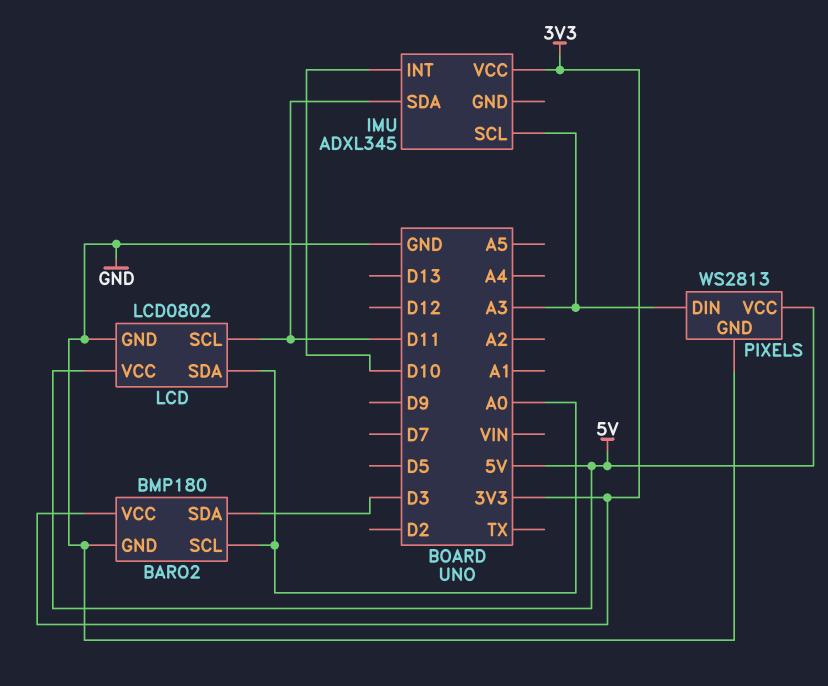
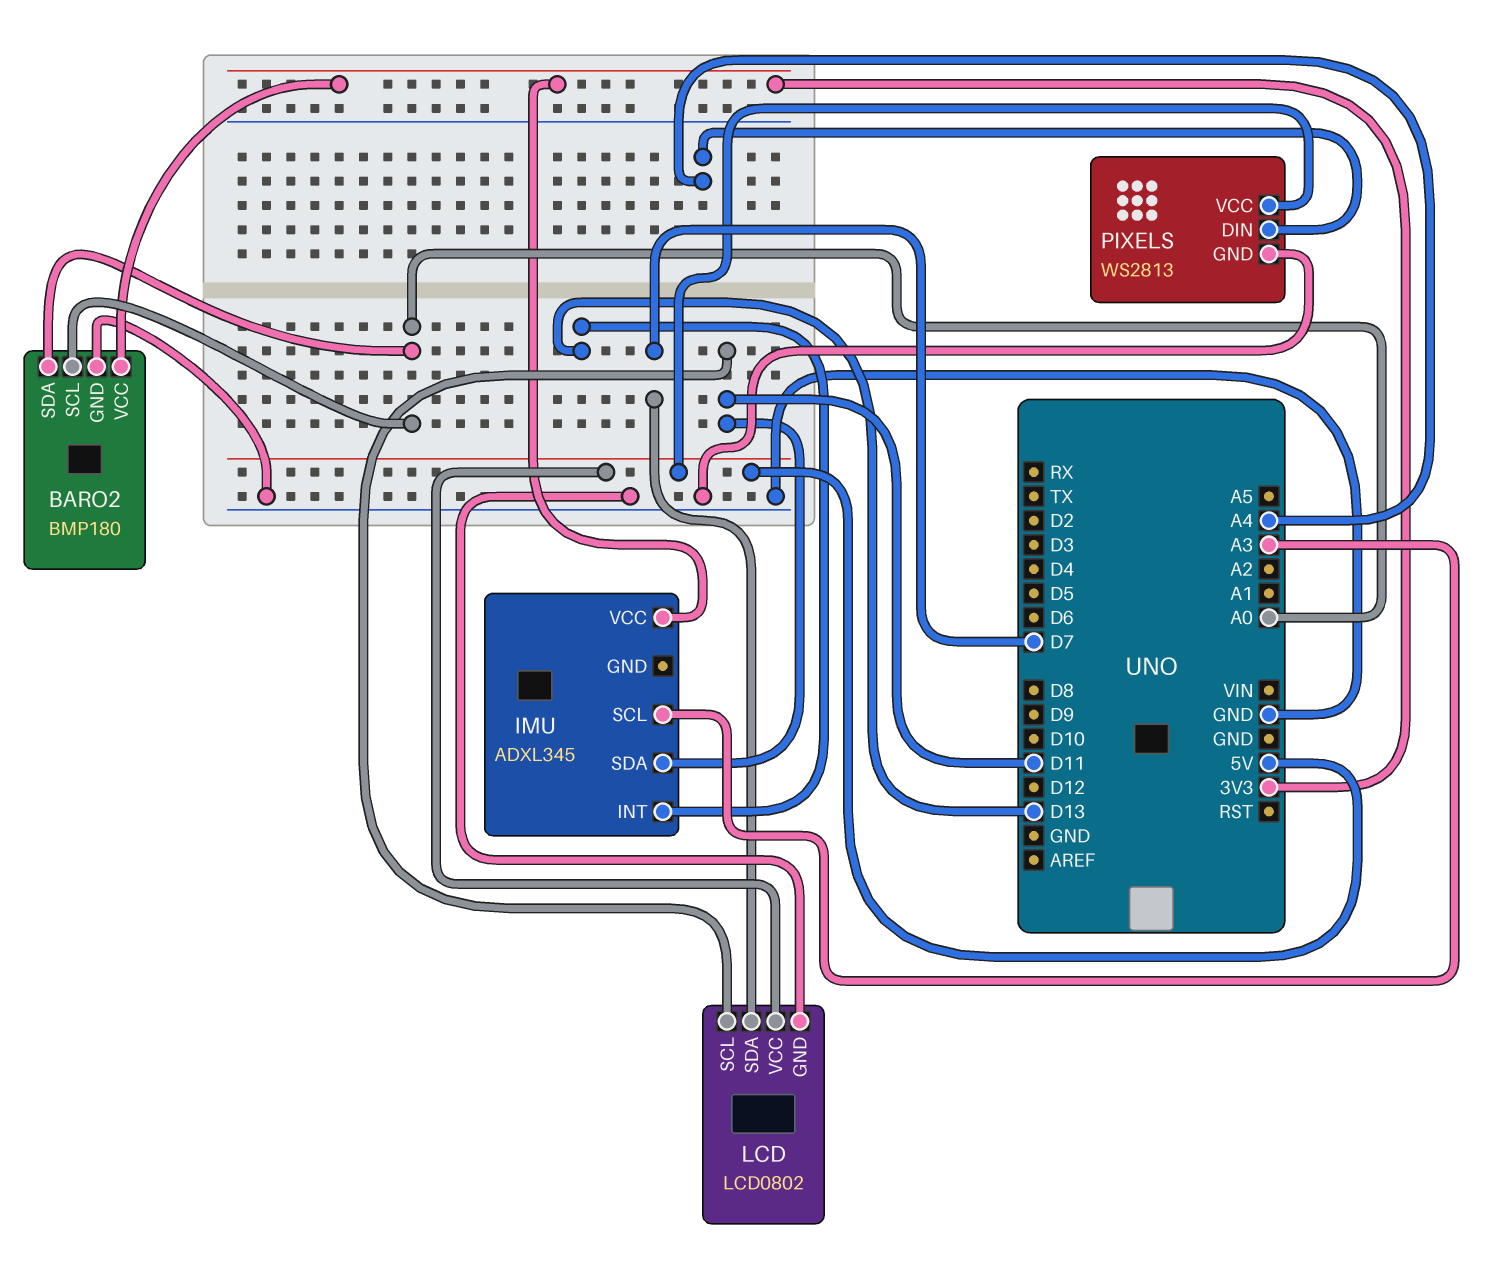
BARO2 pin SDA: D3 -> A0
IMU pin INT: D10 -> D13
LCD pin SDA: A0 -> D7
PIXELS pin DIN: A3 -> A4

